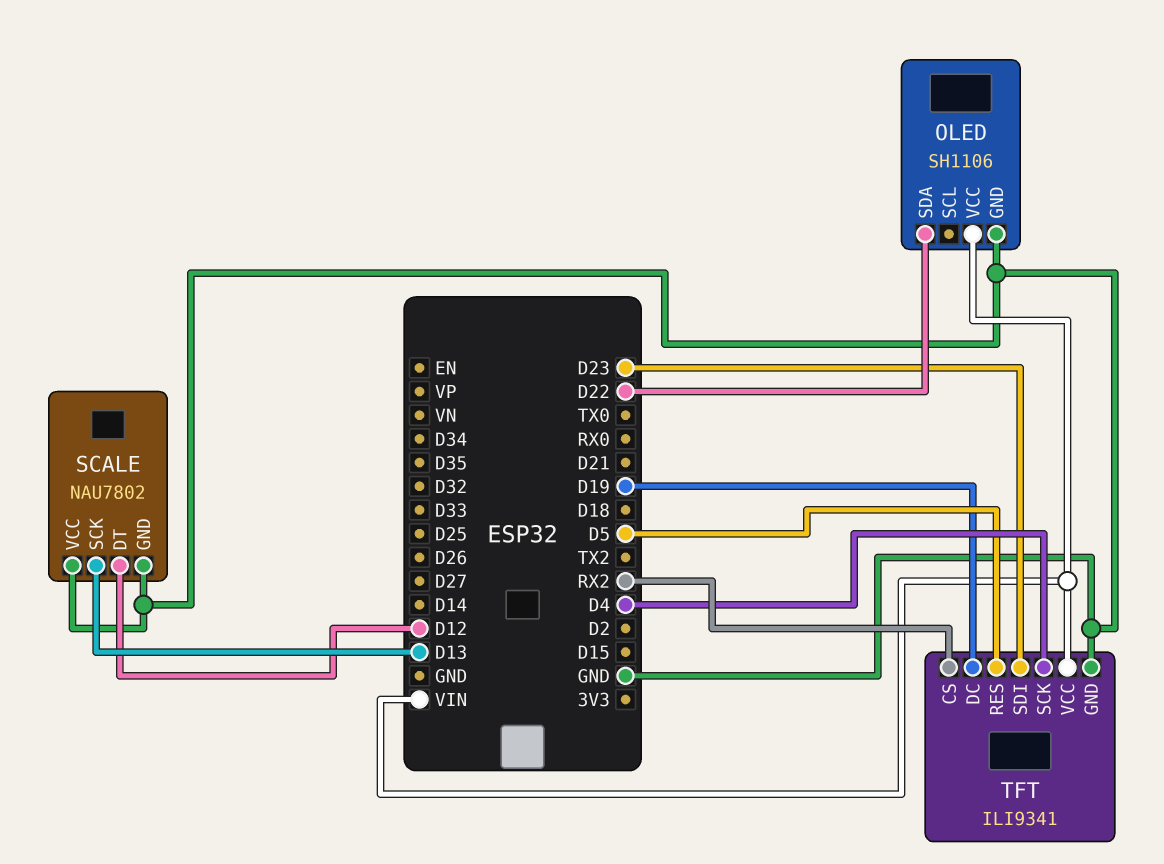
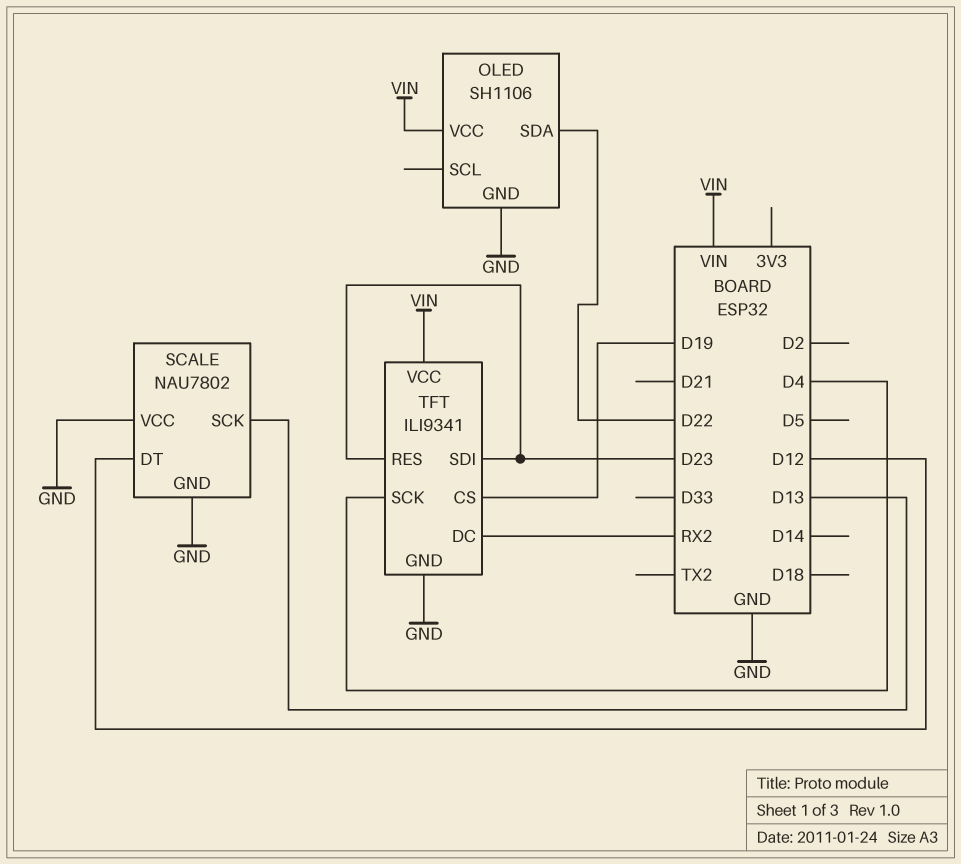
TFT pin CS: RX2 -> D19
TFT pin DC: D19 -> RX2
TFT pin RES: D5 -> D23

